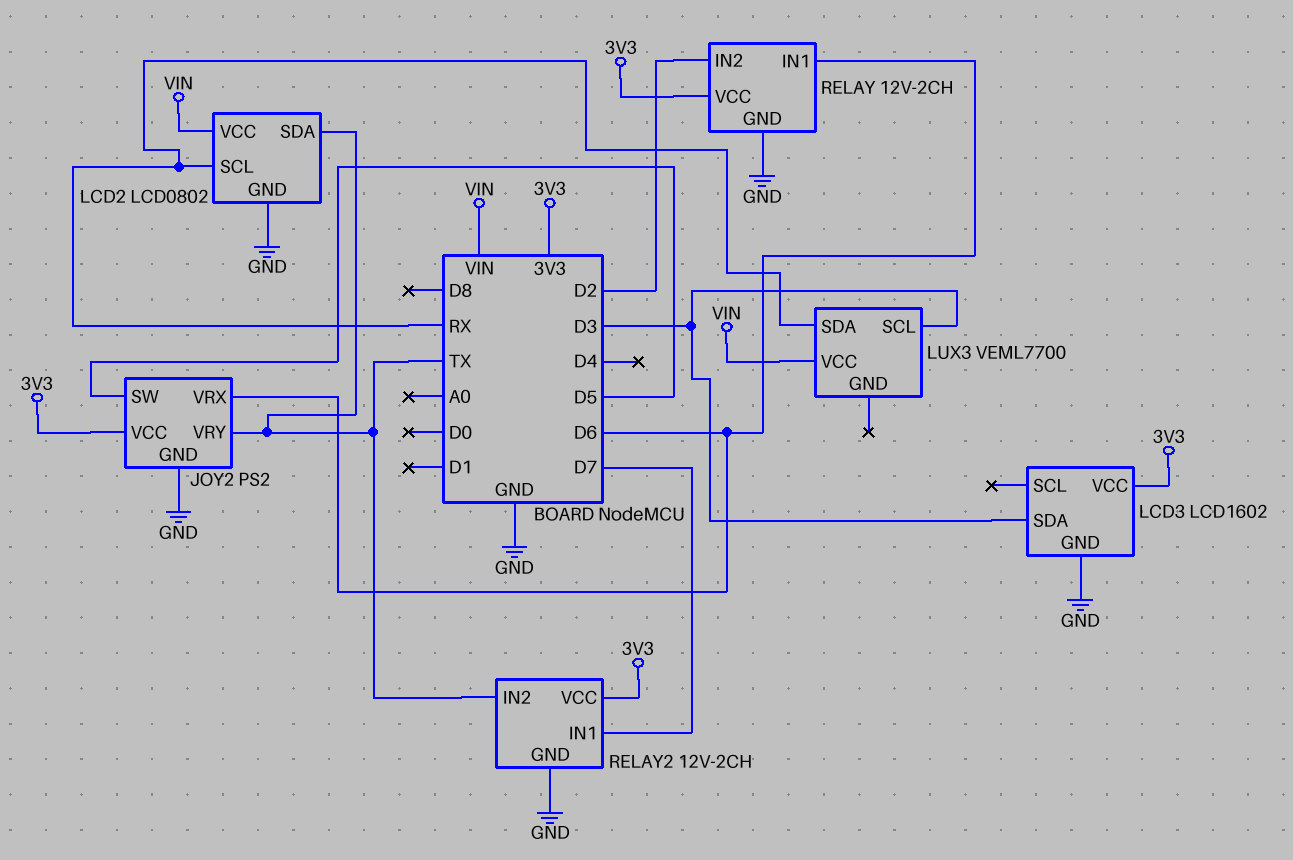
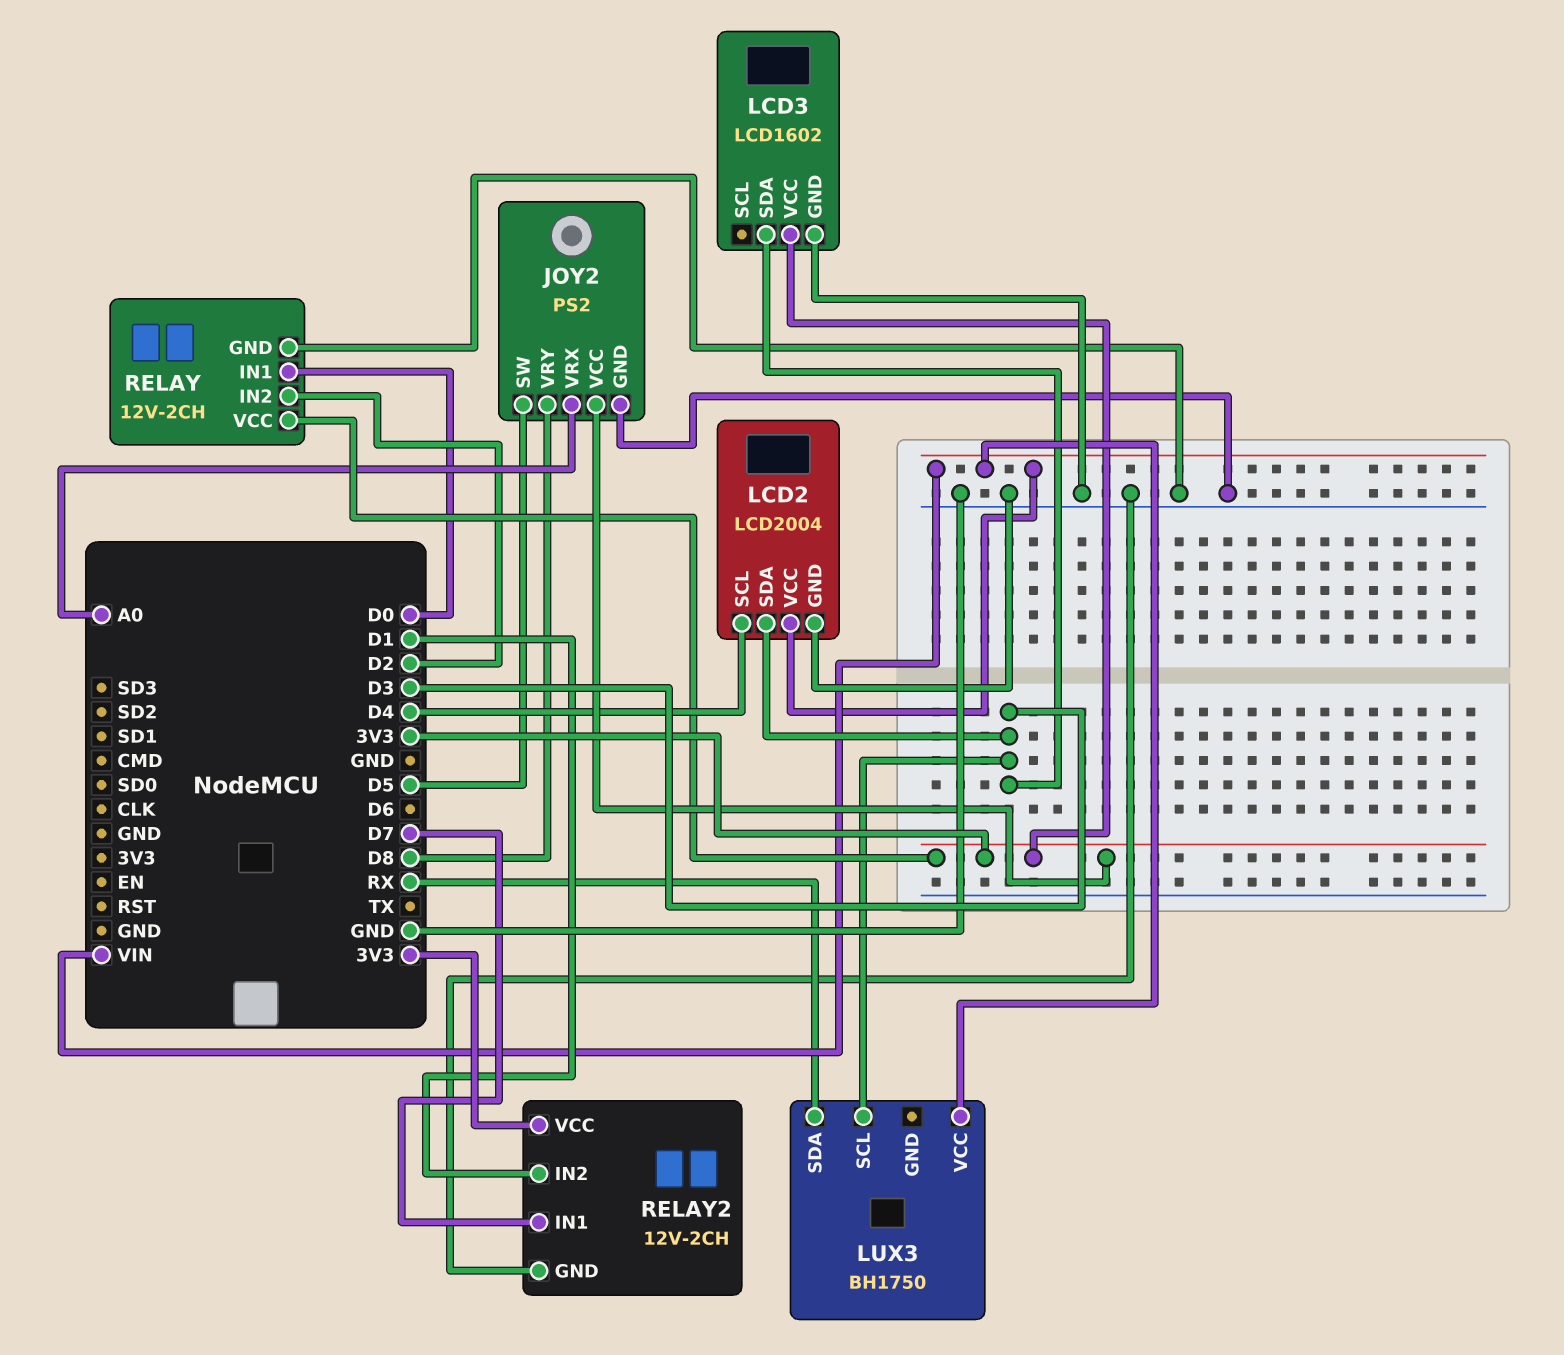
JOY2 pin VRX: D6 -> A0
JOY2 pin VRY: TX -> D8
LCD2: LCD0802 -> LCD2004
LCD2 pin SCL: RX -> D4
LCD2 pin SDA: TX -> D3
LUX3: VEML7700 -> BH1750
RELAY pin IN1: D6 -> D0
RELAY2 pin IN2: TX -> D1

